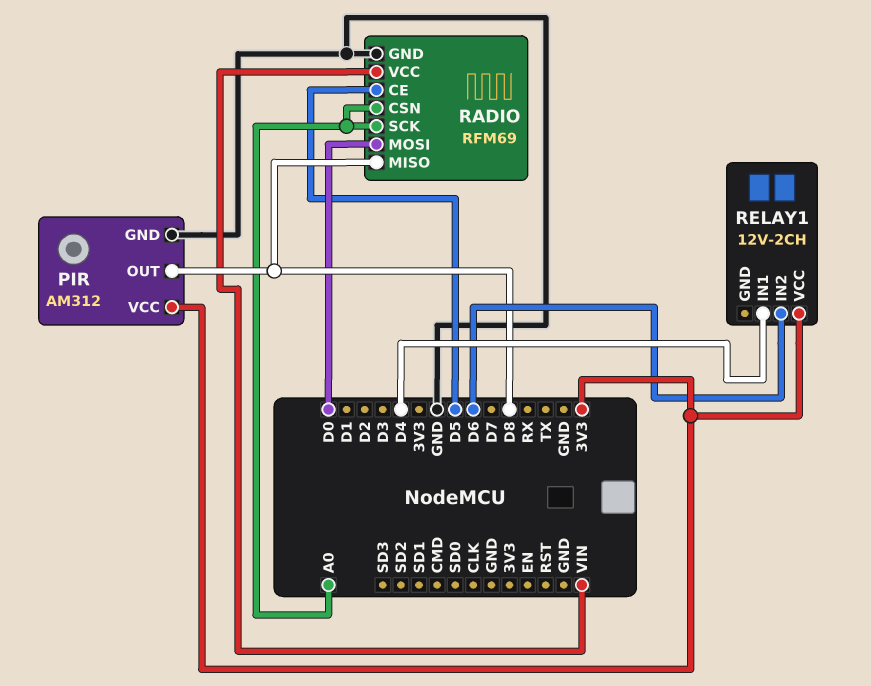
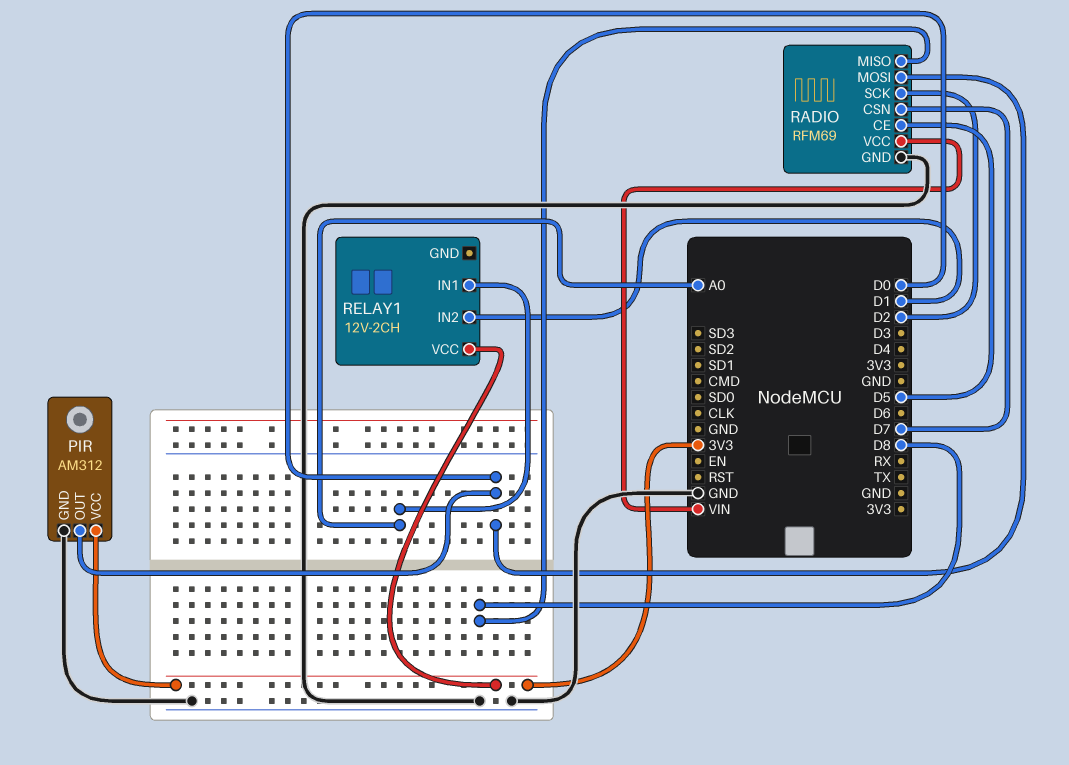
PIR pin OUT: D8 -> D0
RADIO pin CSN: A0 -> D7
RADIO pin SCK: A0 -> D2
RELAY1 pin IN1: D4 -> A0
RELAY1 pin IN2: D6 -> D1

